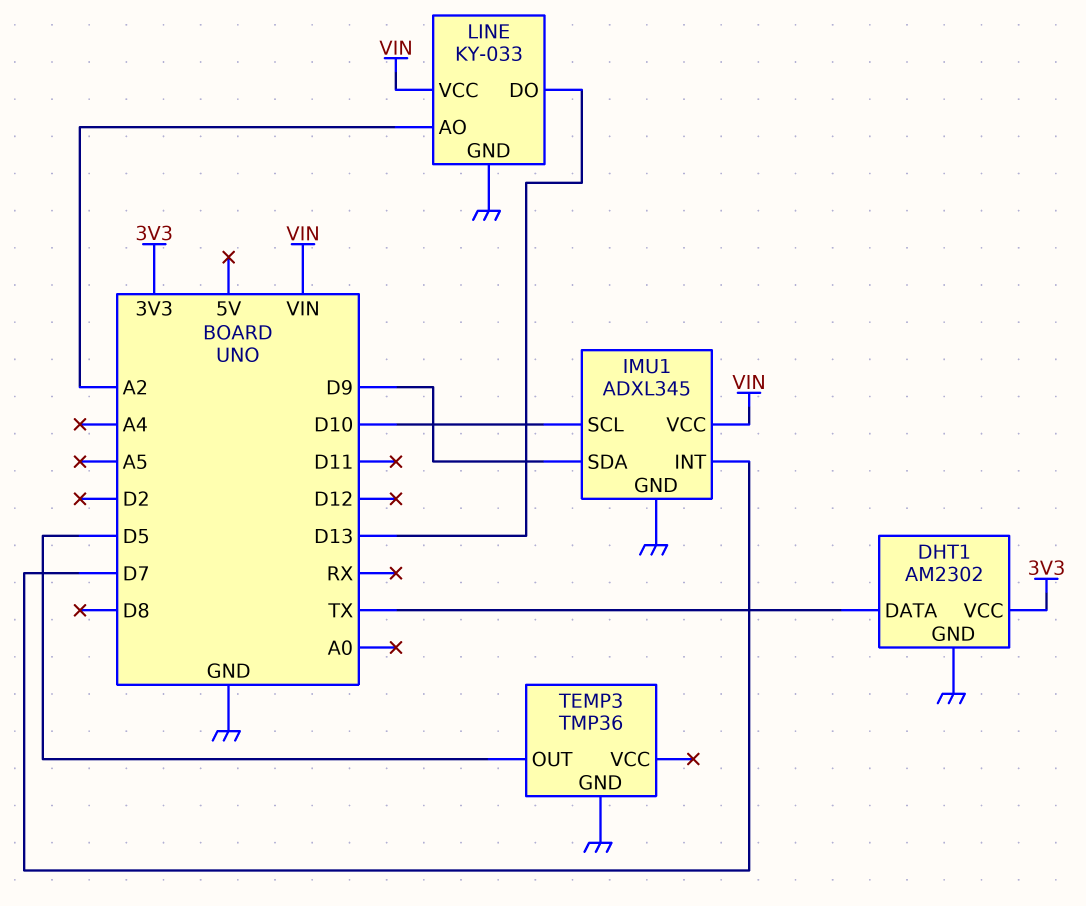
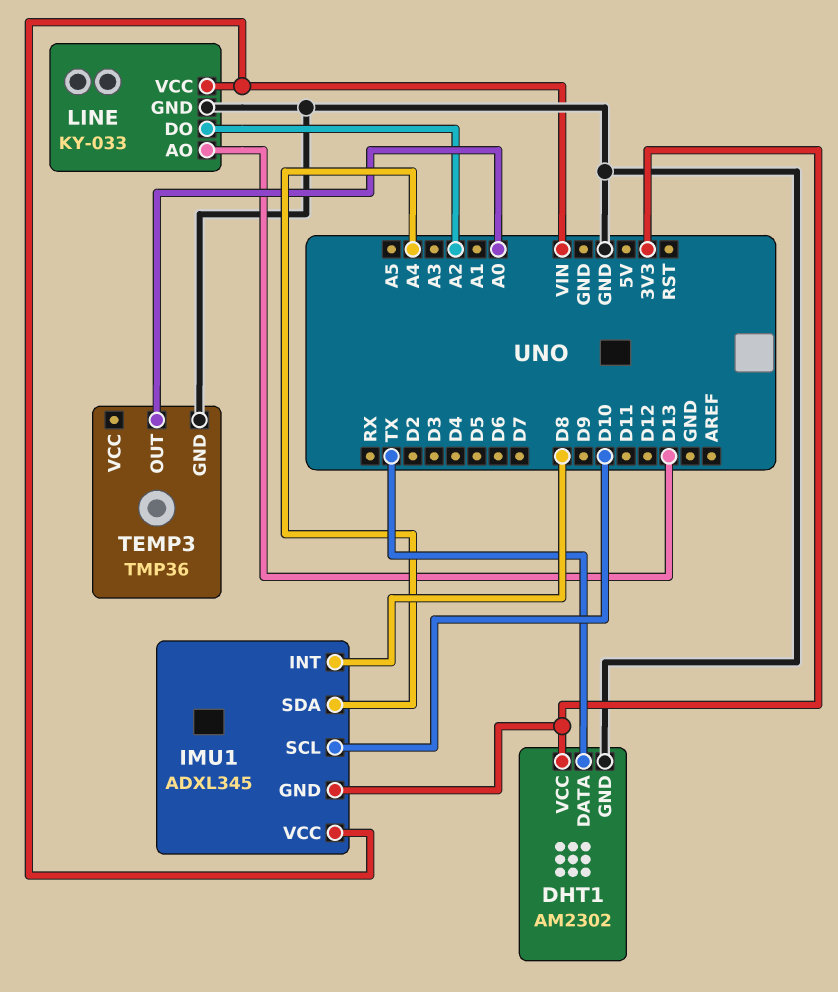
IMU1 pin GND: GND -> 3V3
IMU1 pin INT: D7 -> D8
IMU1 pin SDA: D9 -> A4
LINE pin AO: A2 -> D13
LINE pin DO: D13 -> A2
TEMP3 pin OUT: D5 -> A0

